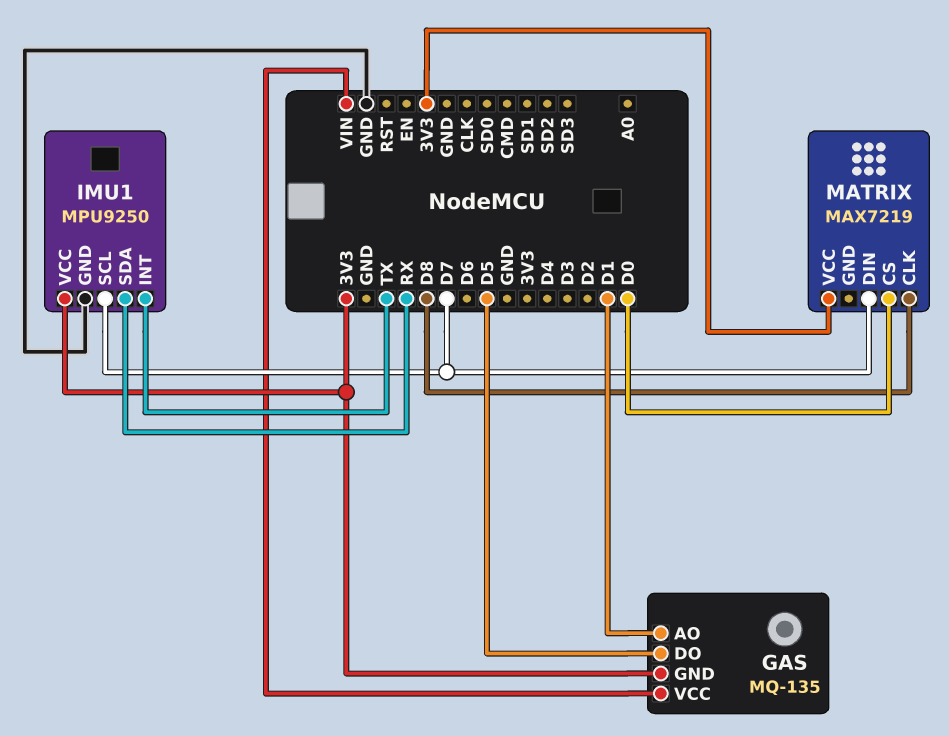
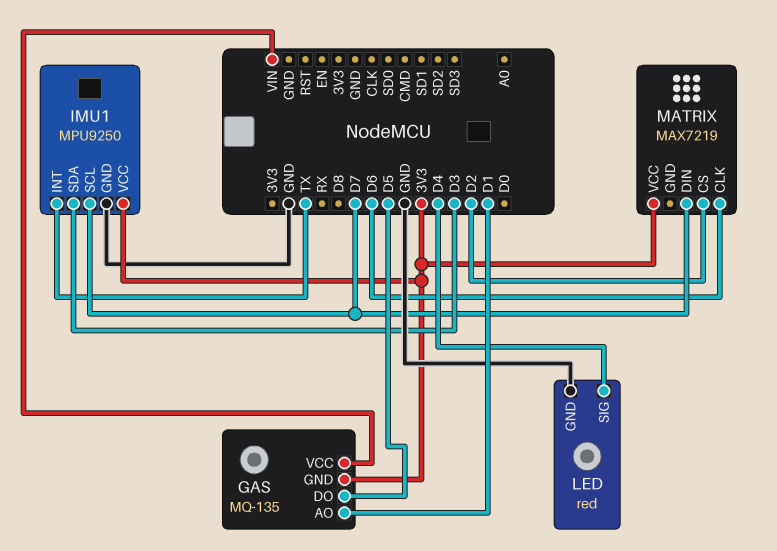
IMU1 pin SDA: RX -> D3
LED: none -> red
LED pin GND: none -> GND
LED pin SIG: none -> D4
MATRIX pin CLK: D8 -> D6
MATRIX pin CS: D0 -> D2

